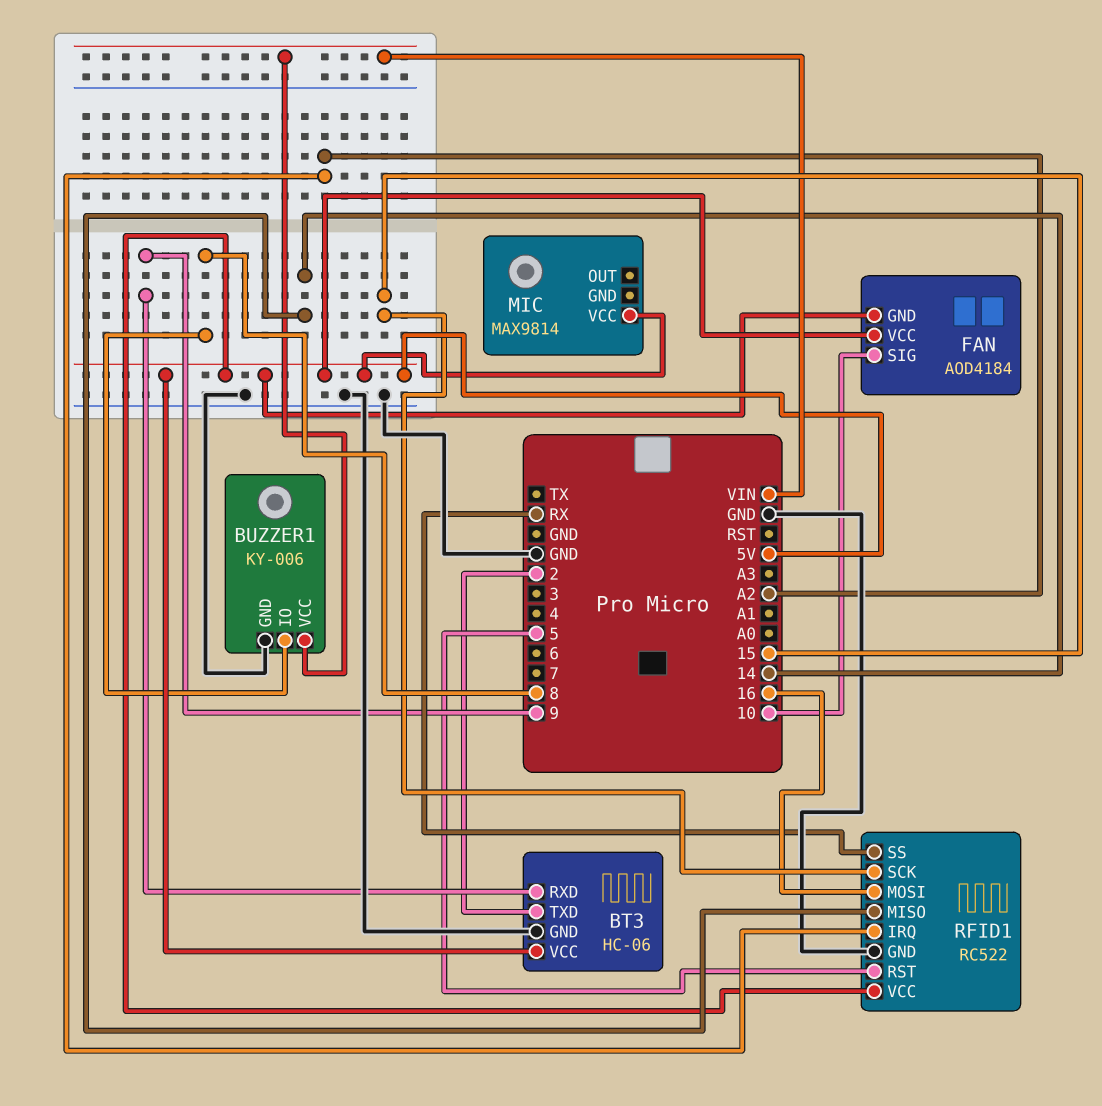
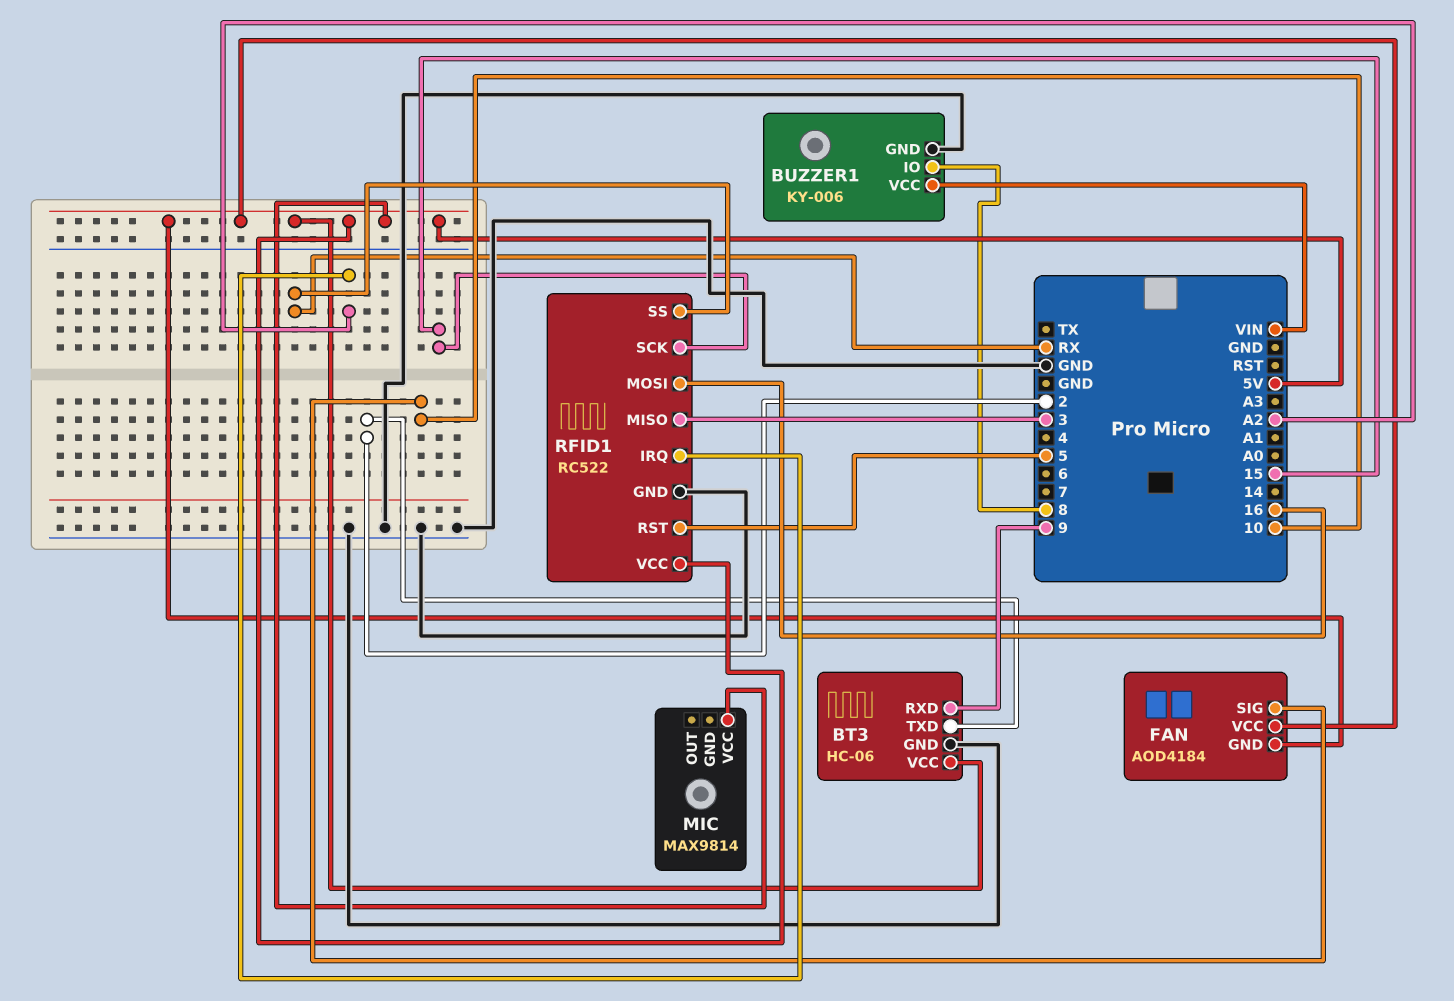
RFID1 pin MISO: 14 -> 3

